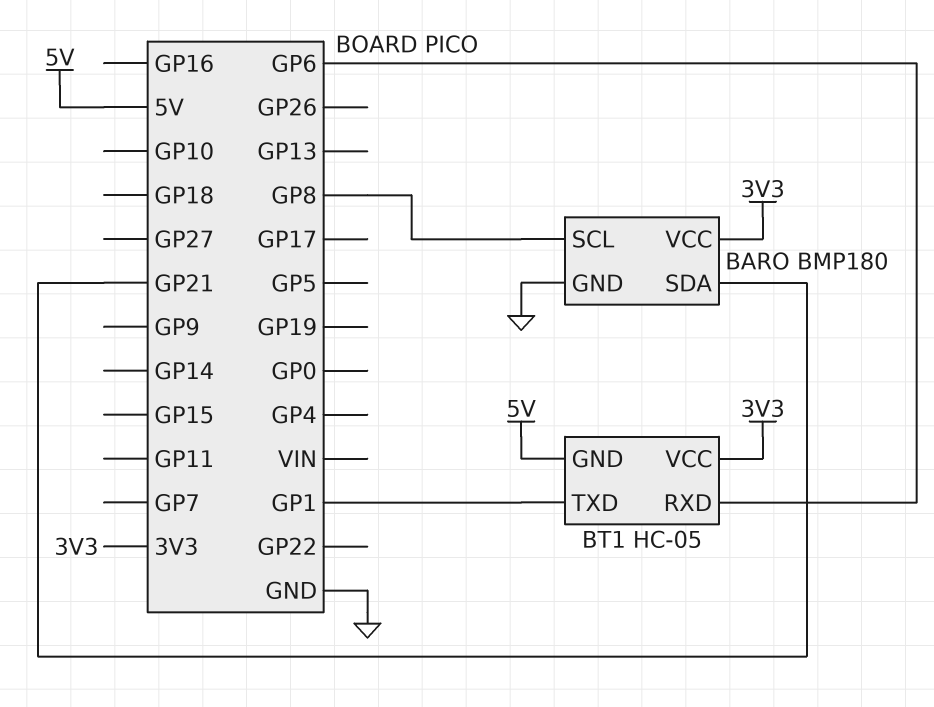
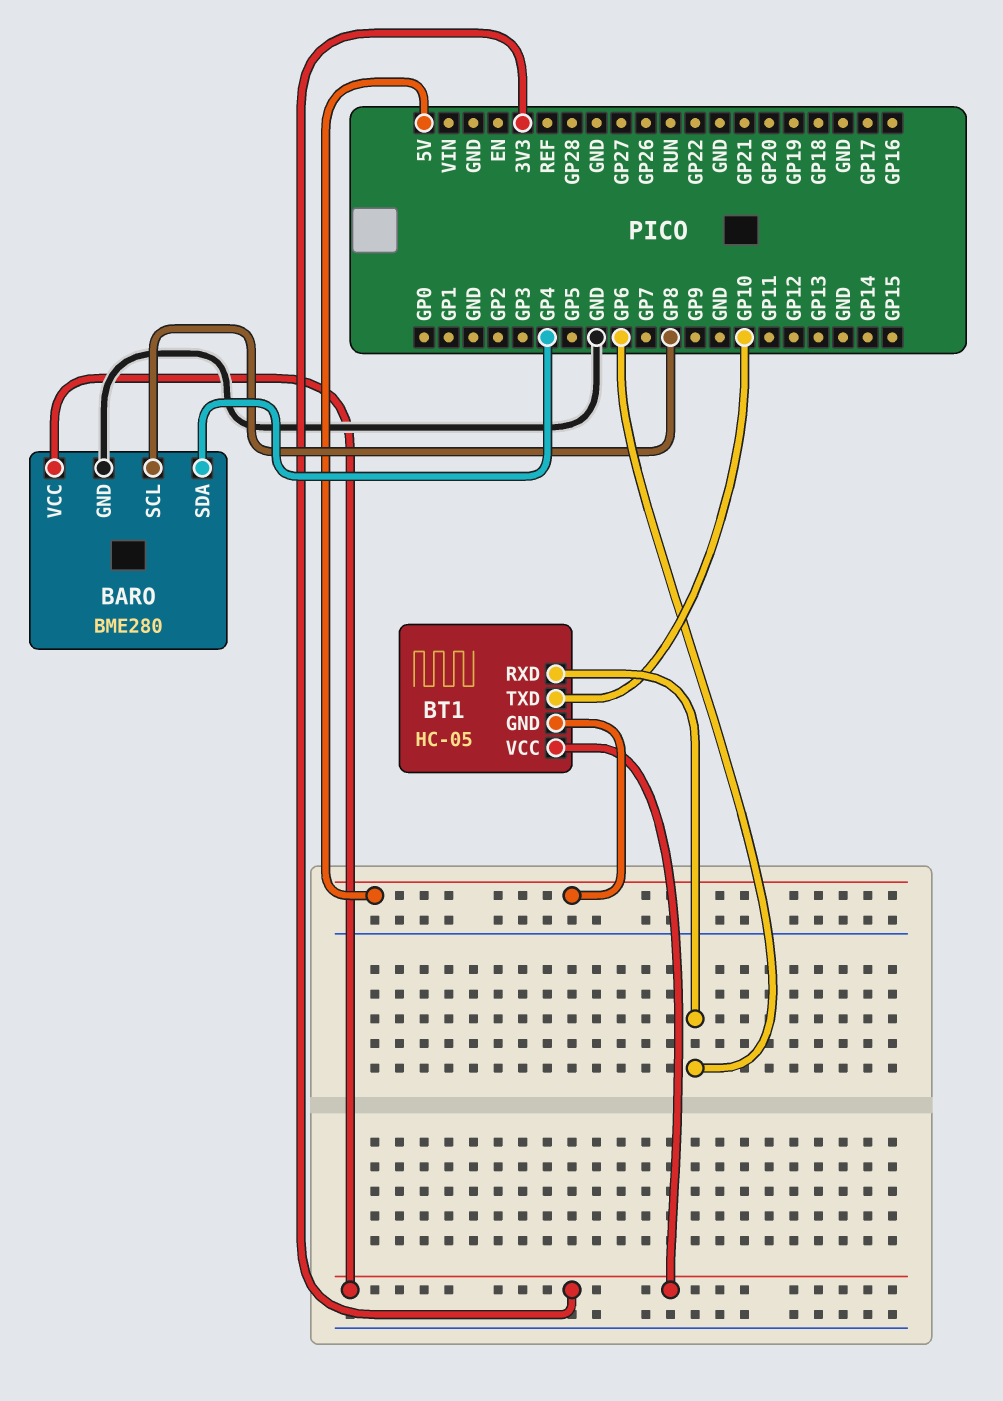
BARO: BMP180 -> BME280
BARO pin SDA: GP21 -> GP4
BT1 pin TXD: GP1 -> GP10

